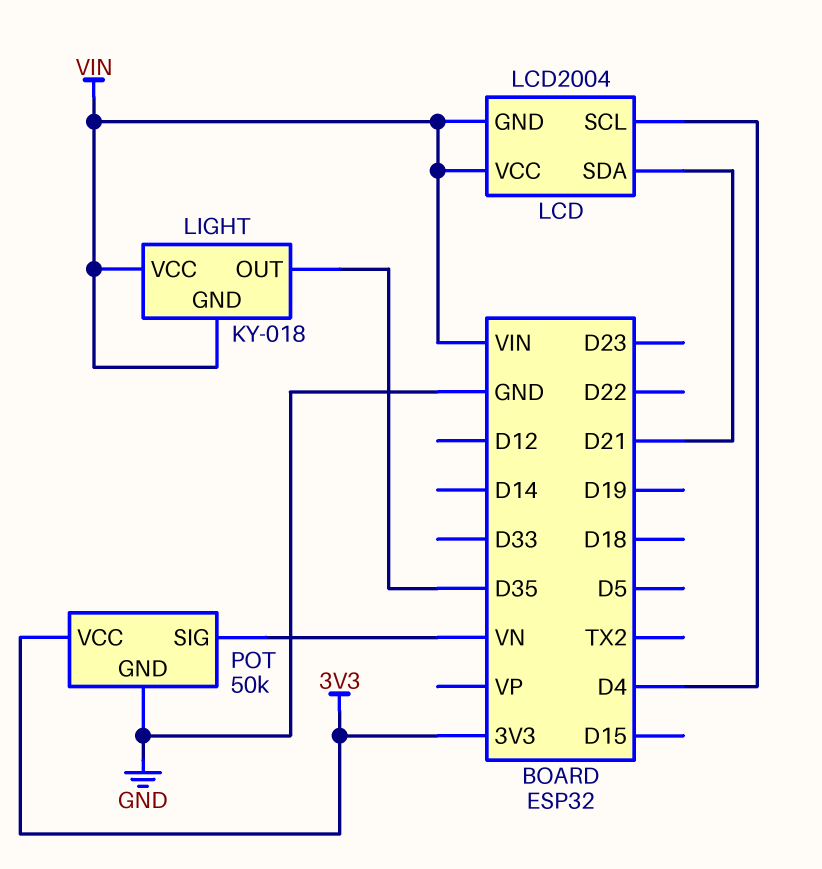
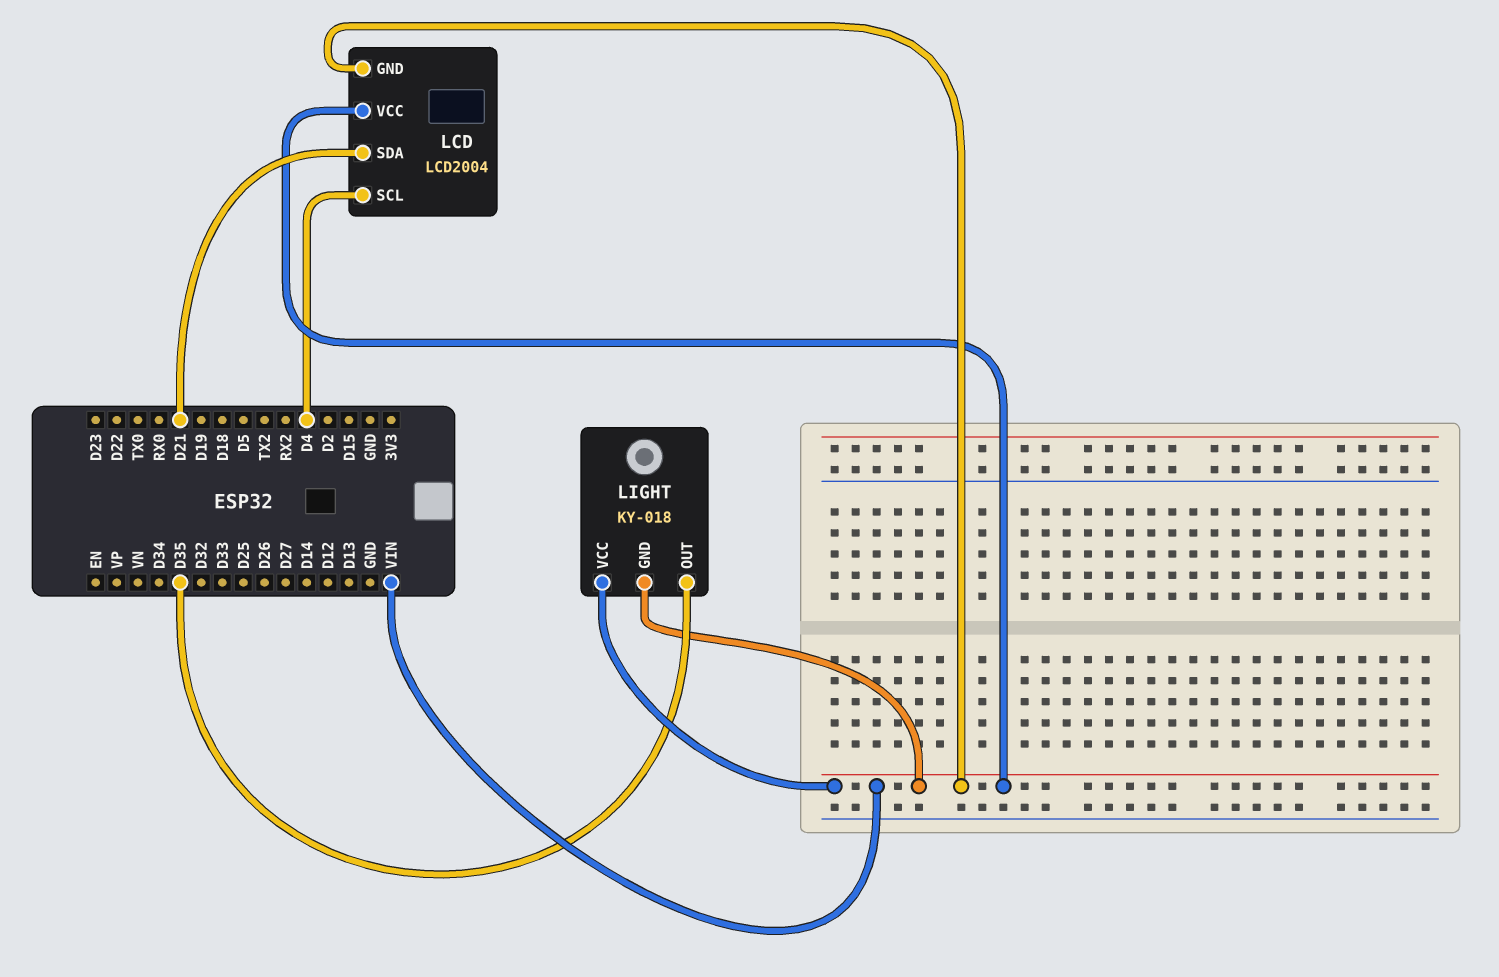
POT: 50k -> none
POT pin GND: GND -> none
POT pin SIG: VN -> none
POT pin VCC: 3V3 -> none

